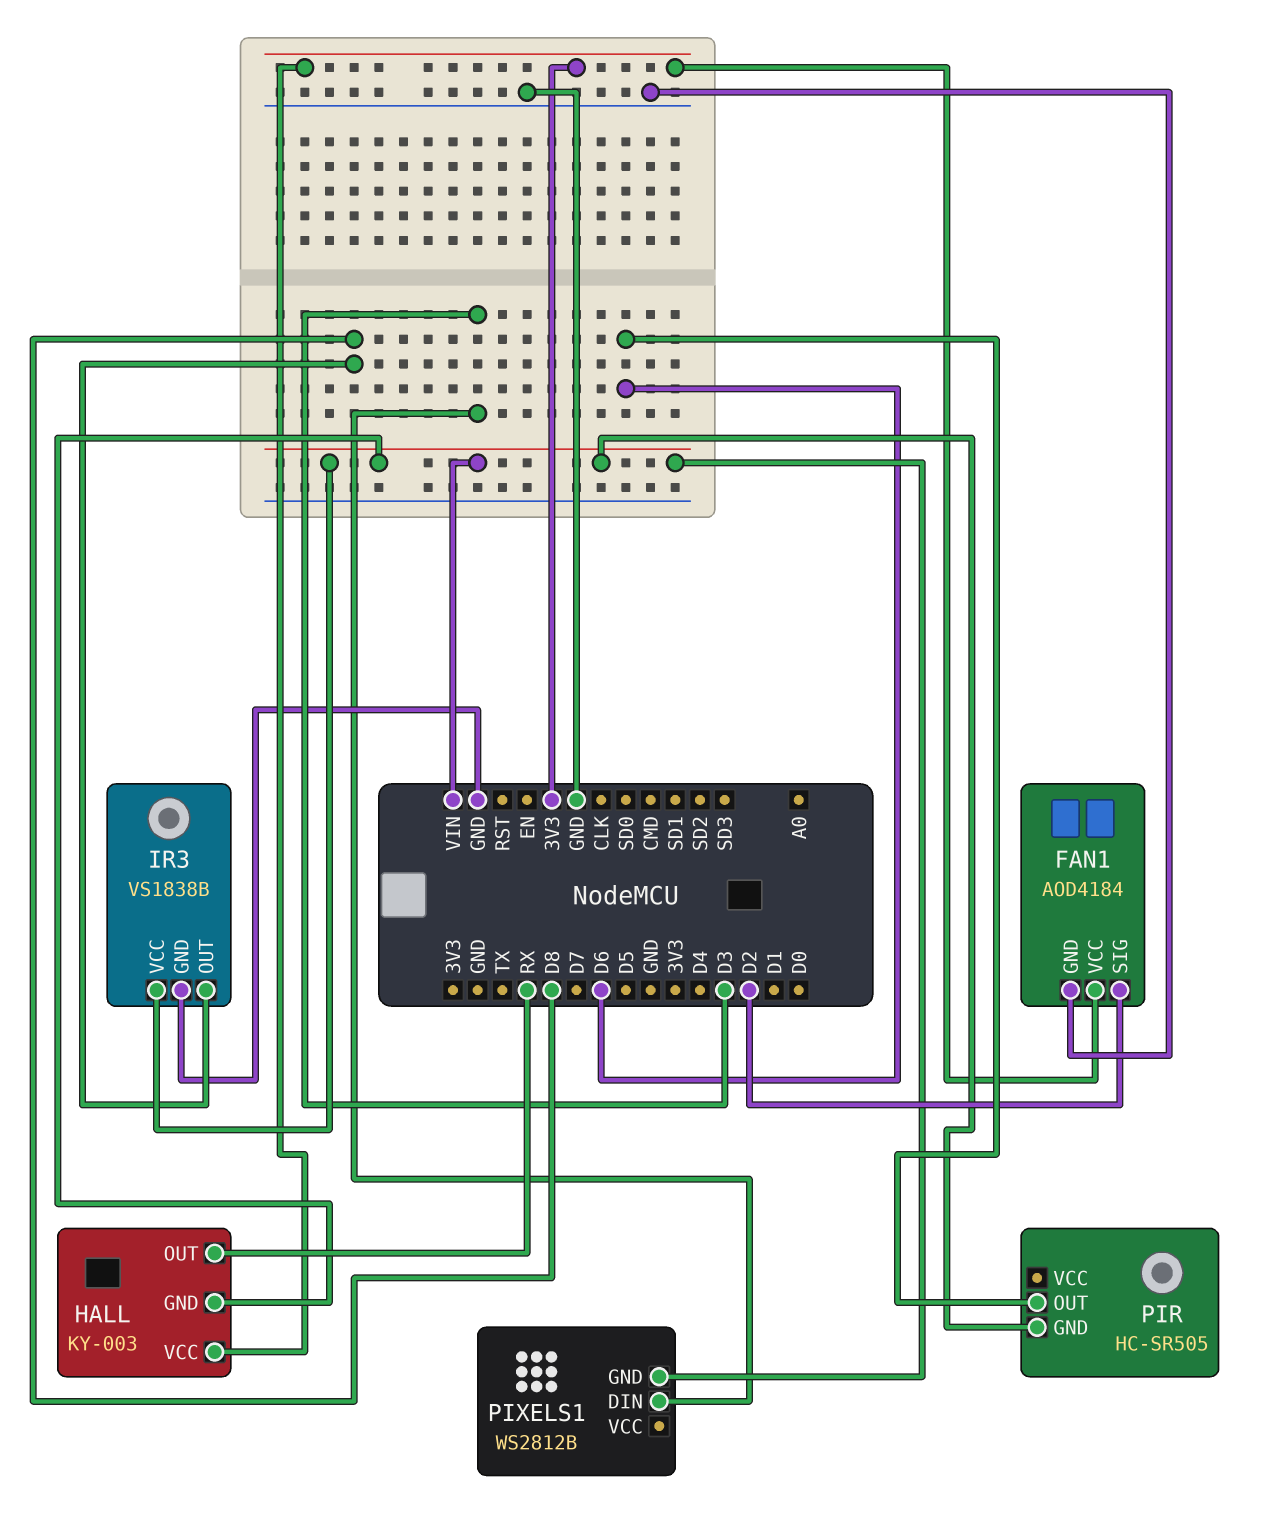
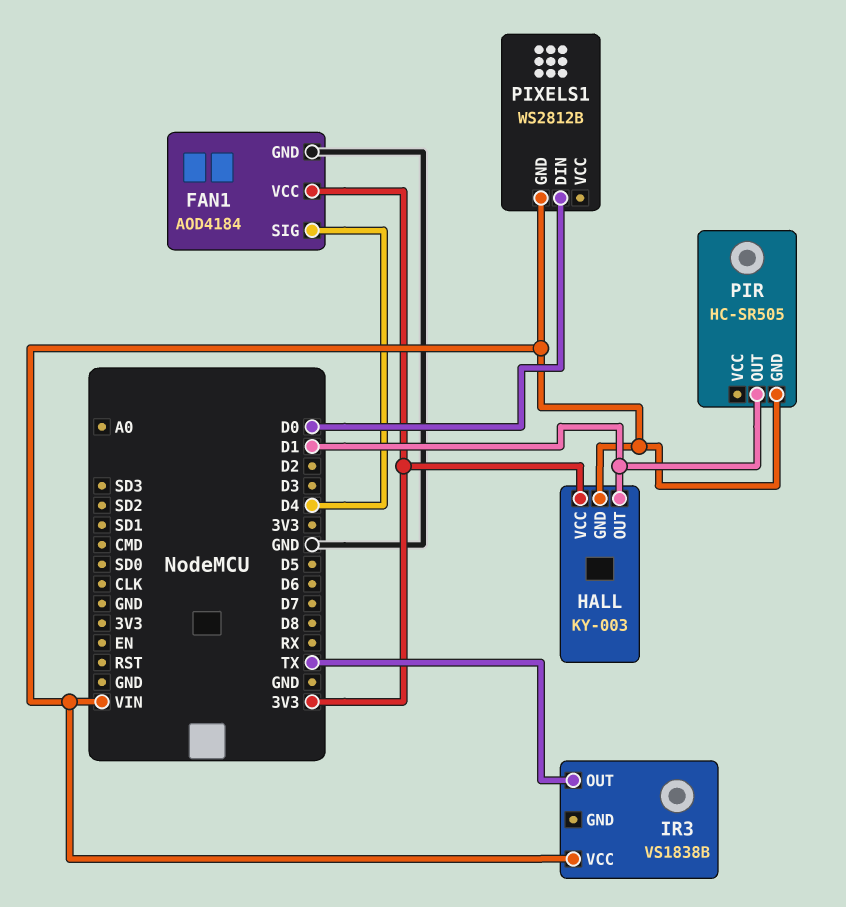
FAN1 pin SIG: D2 -> D4
HALL pin OUT: RX -> D1
IR3 pin GND: GND -> none
IR3 pin OUT: D8 -> TX
PIR pin OUT: D6 -> D1
PIXELS1 pin DIN: D3 -> D0

